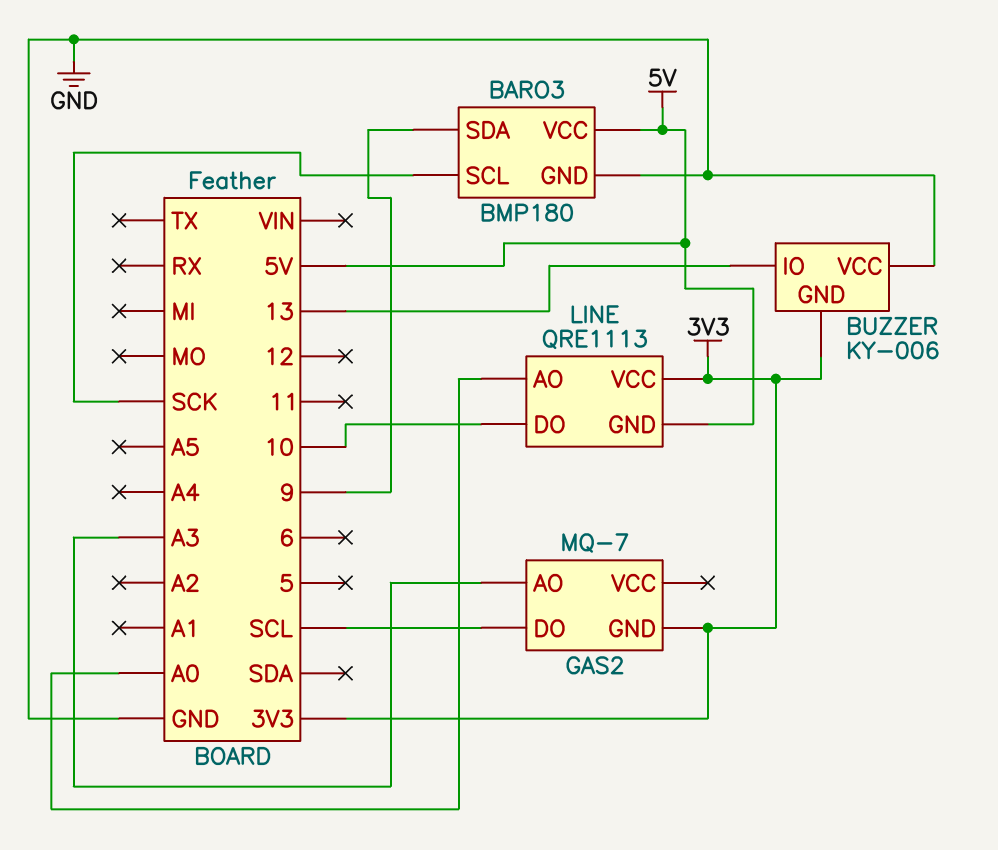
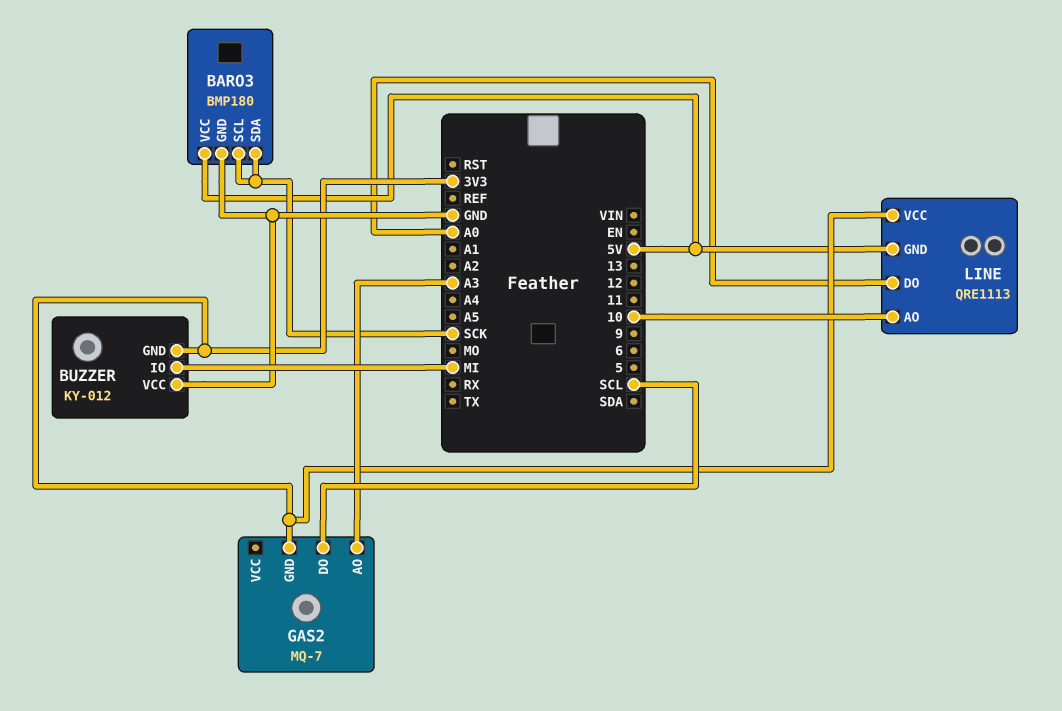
BARO3 pin SDA: 9 -> SCK
BUZZER: KY-006 -> KY-012
BUZZER pin IO: 13 -> MI
LINE pin AO: A0 -> 10
LINE pin DO: 10 -> A0

